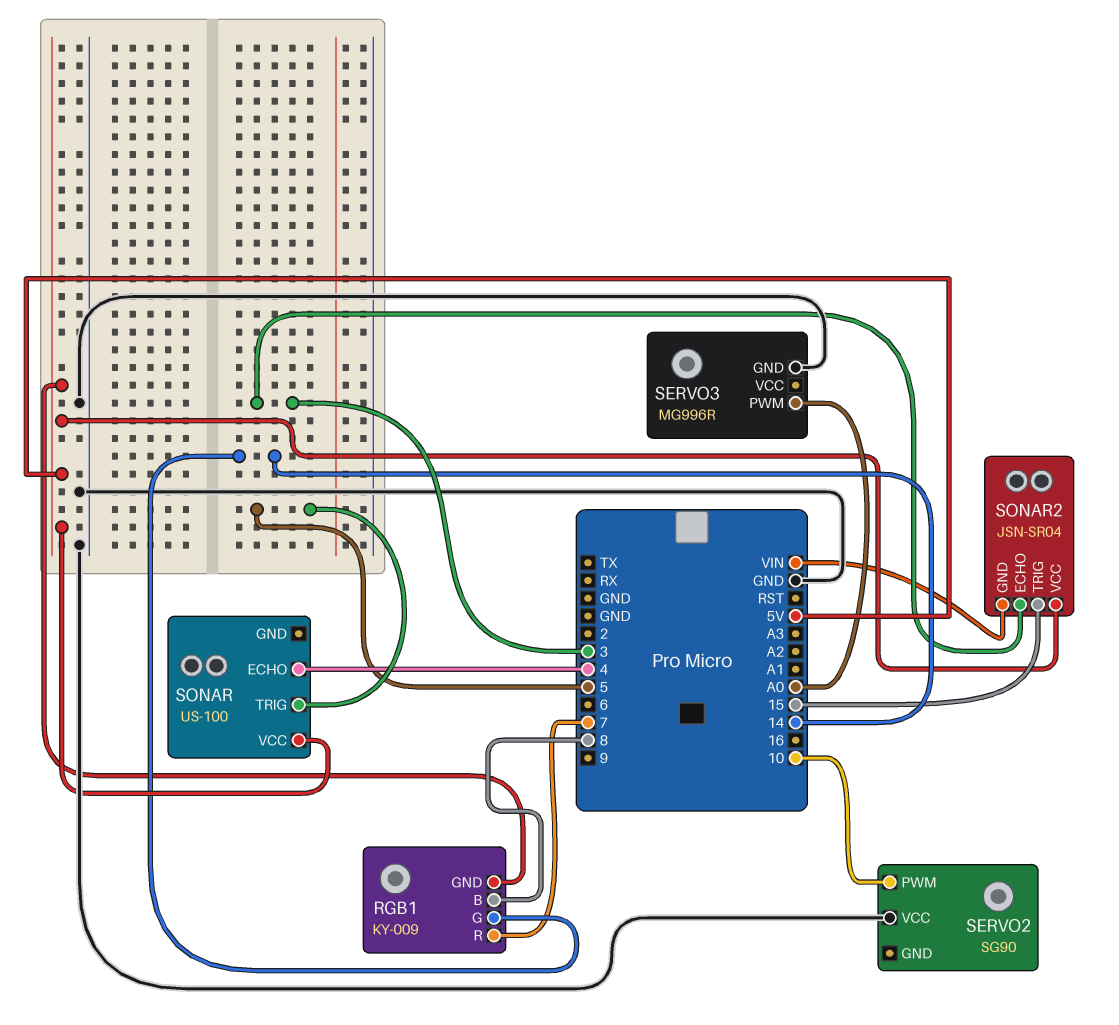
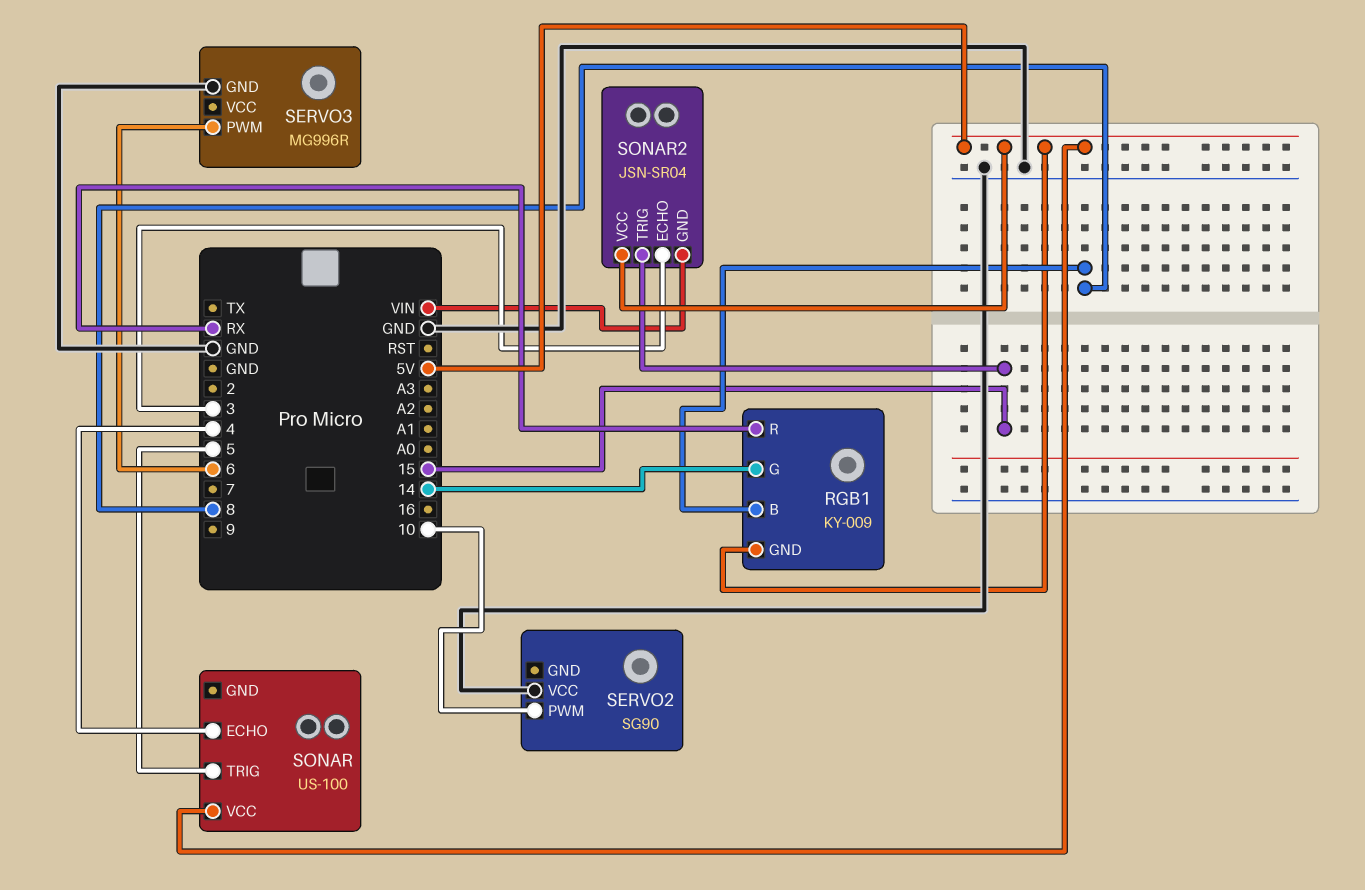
RGB1 pin R: 7 -> RX
SERVO3 pin PWM: A0 -> 6

